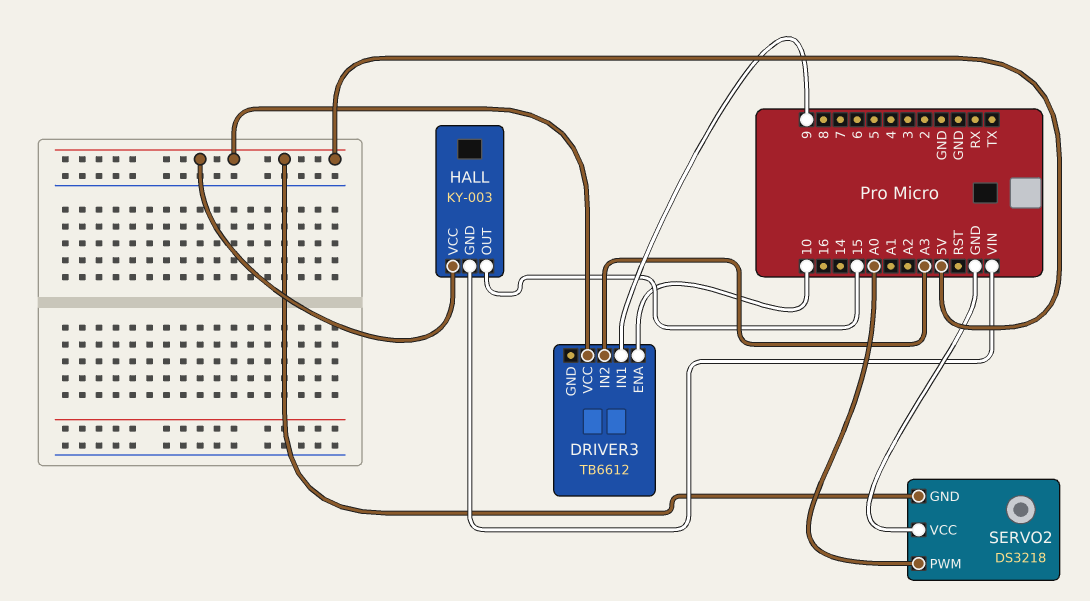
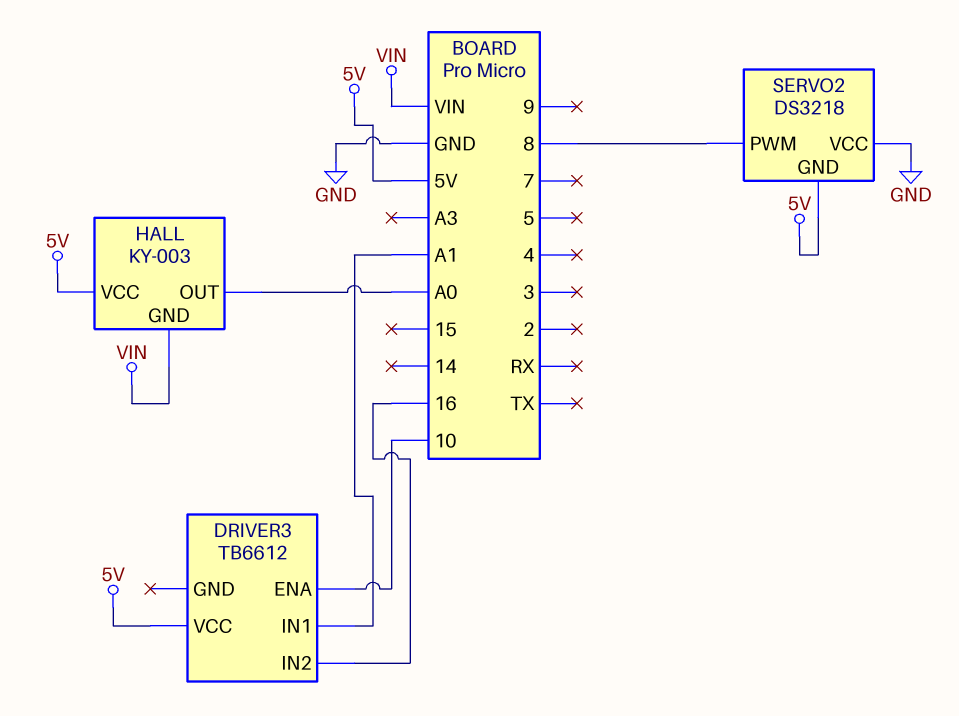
DRIVER3 pin IN1: 9 -> A1
DRIVER3 pin IN2: A3 -> 16
HALL pin OUT: 15 -> A0
SERVO2 pin PWM: A0 -> 8

